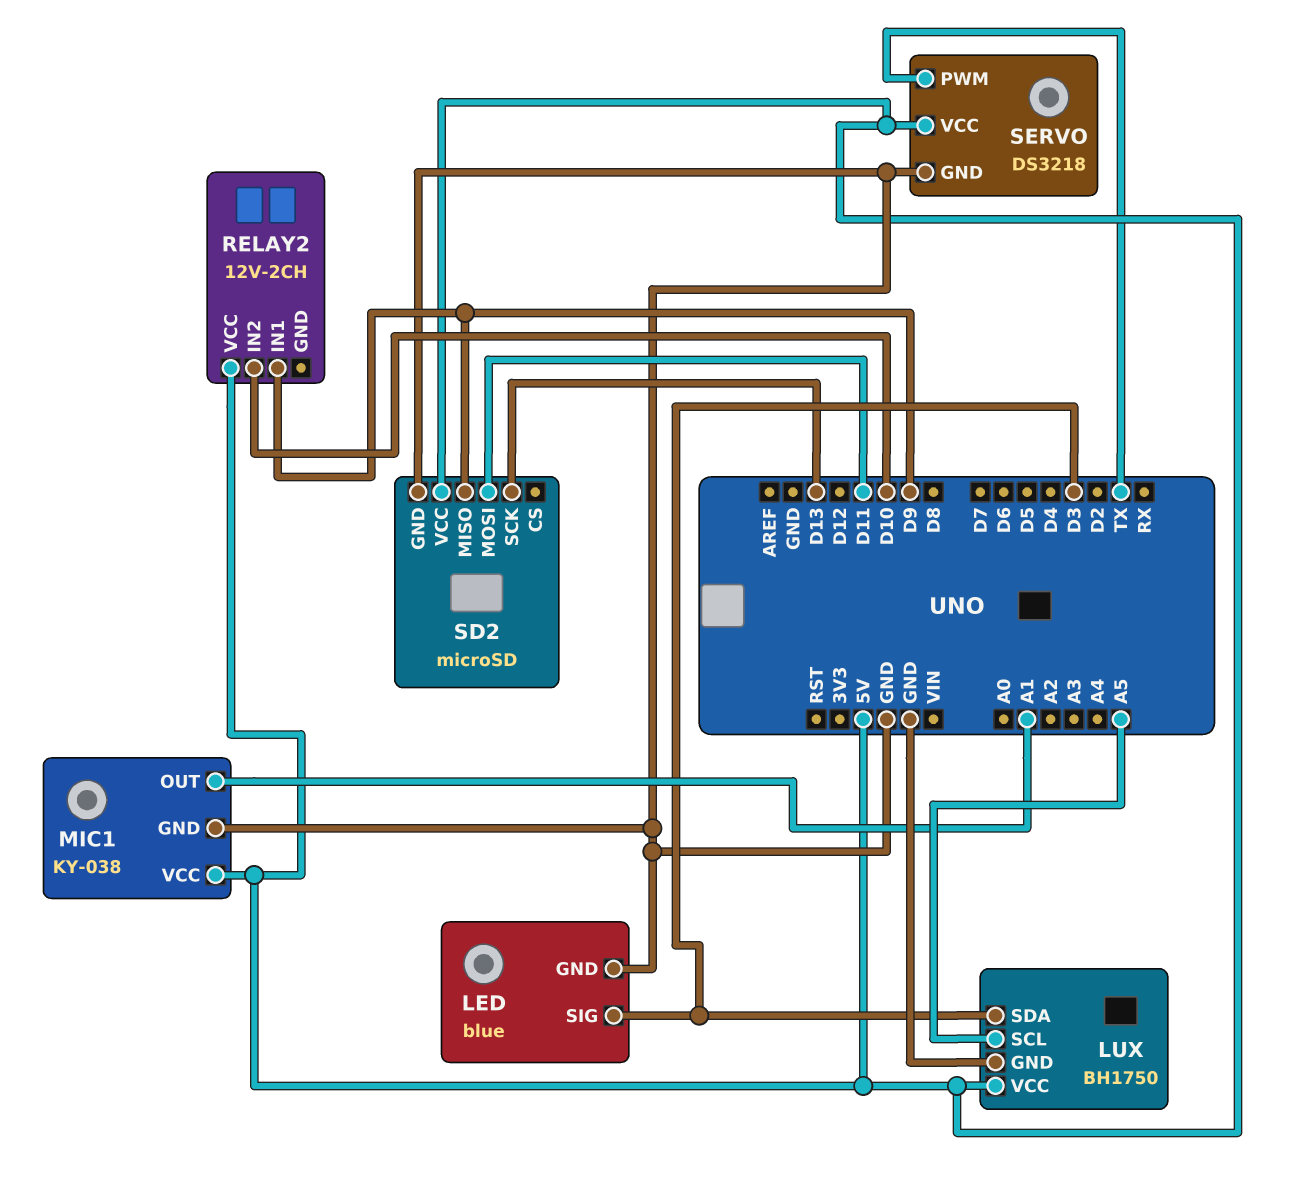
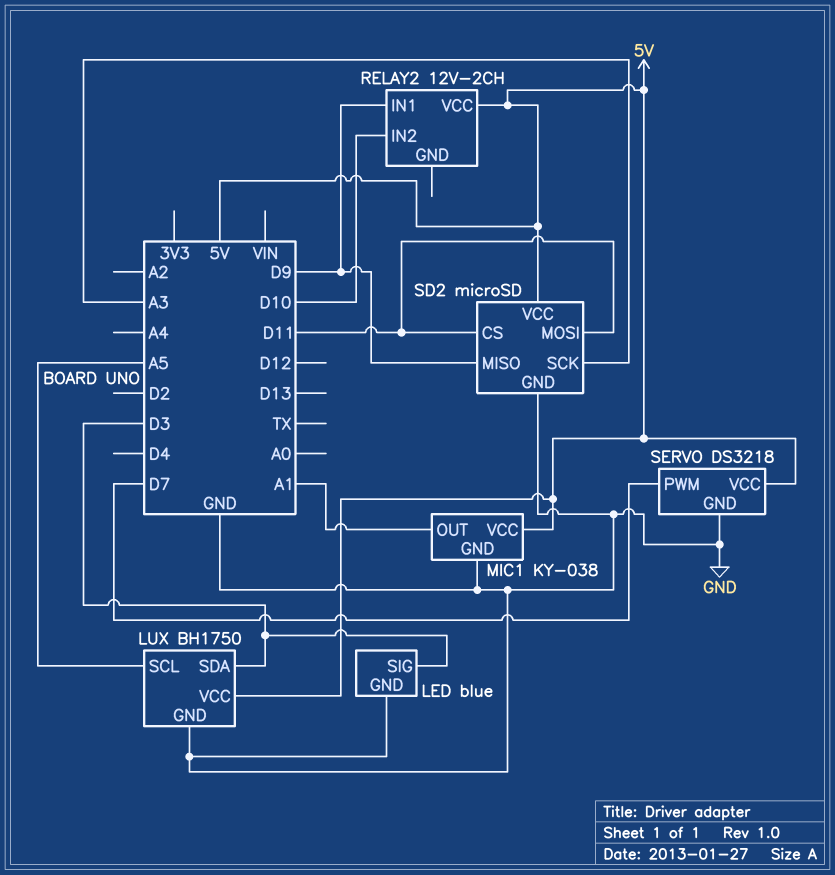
SD2 pin CS: none -> D11
SD2 pin SCK: D13 -> A3
SERVO pin PWM: TX -> D7

